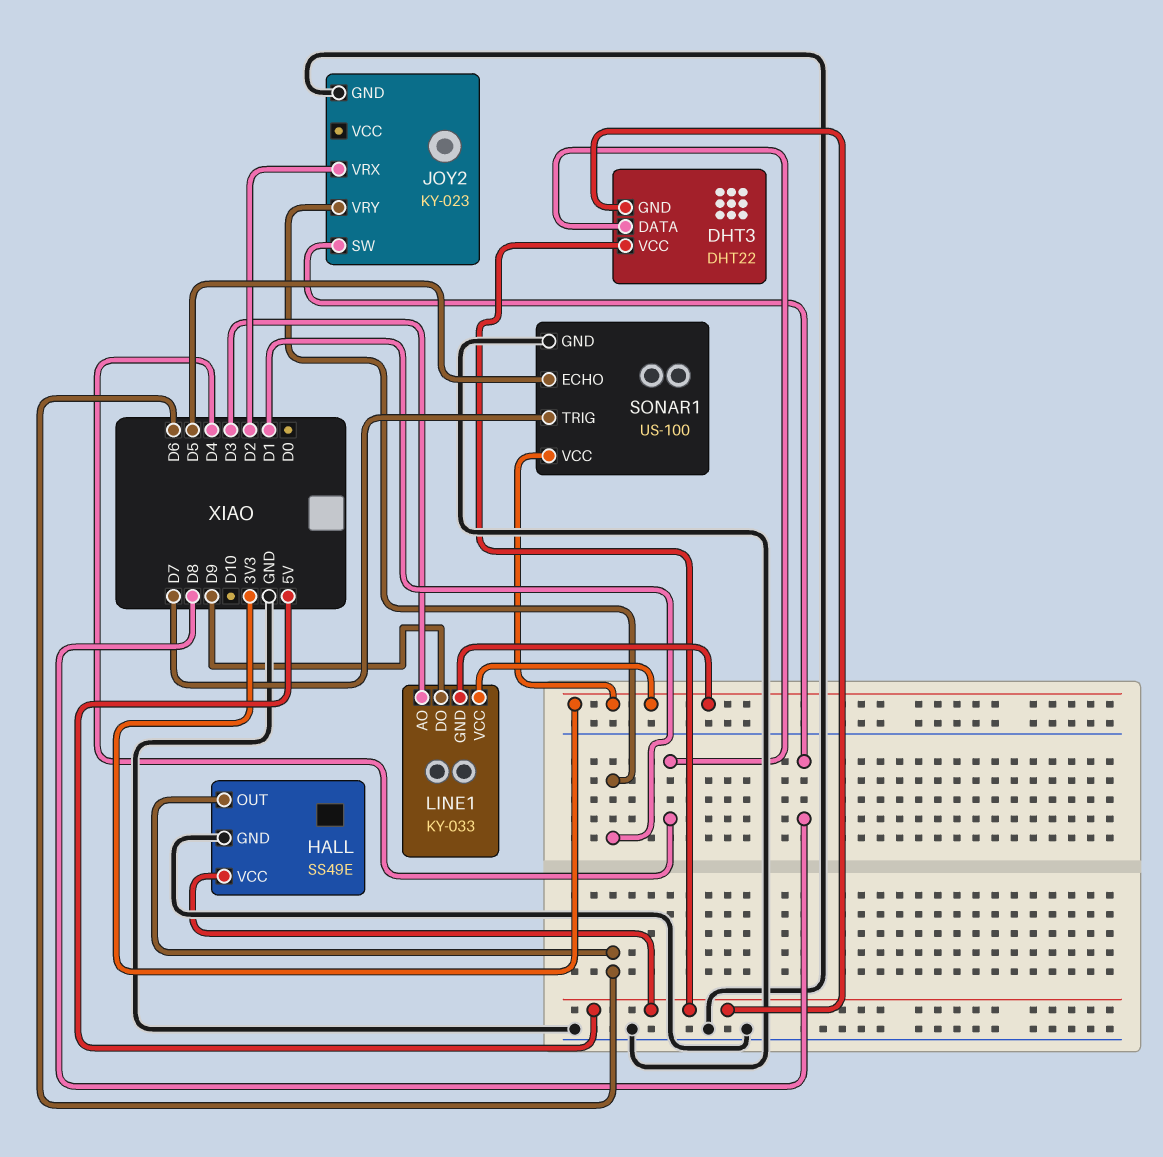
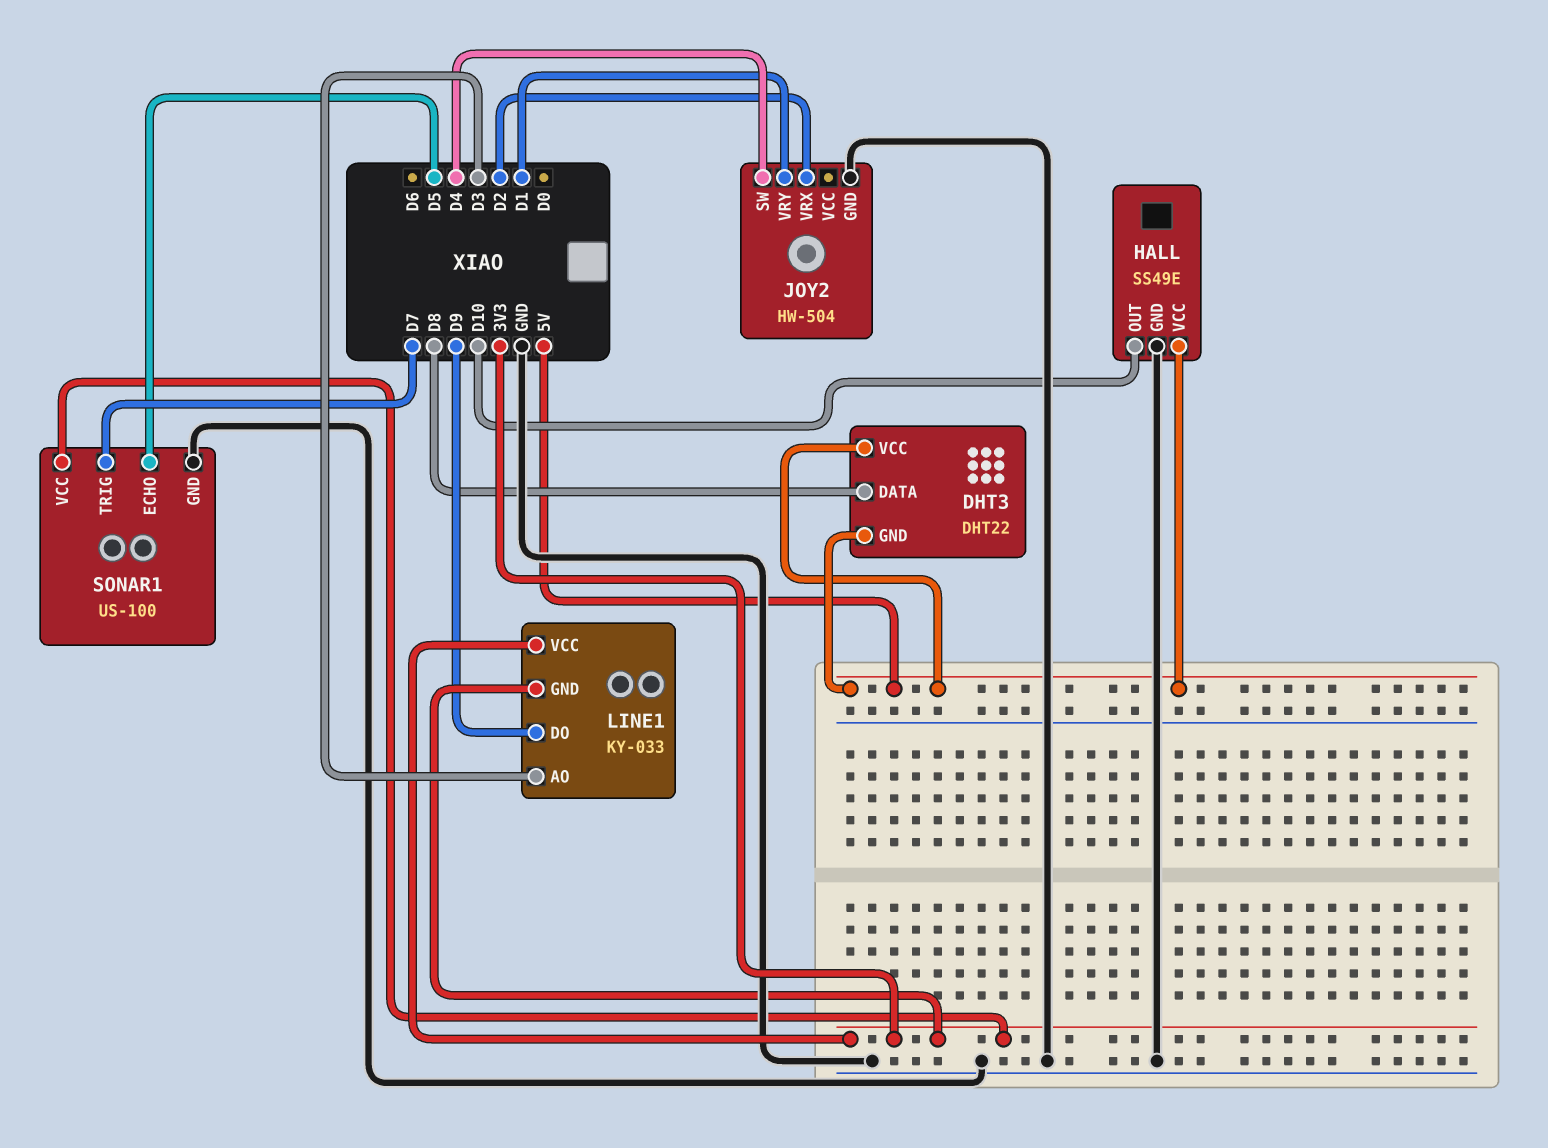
DHT3 pin DATA: D4 -> D8
HALL pin OUT: D6 -> D10
JOY2: KY-023 -> HW-504
JOY2 pin SW: D8 -> D4

